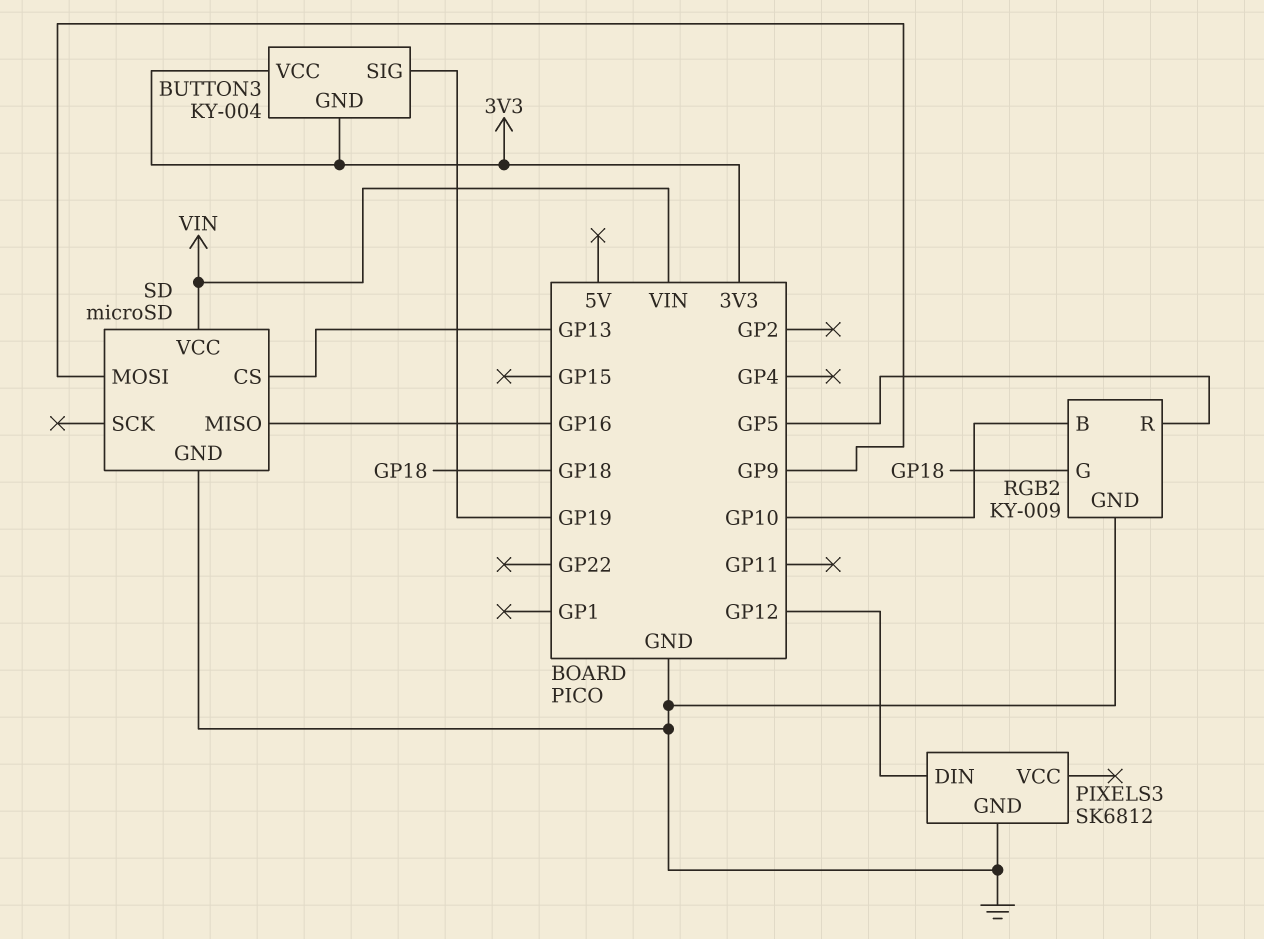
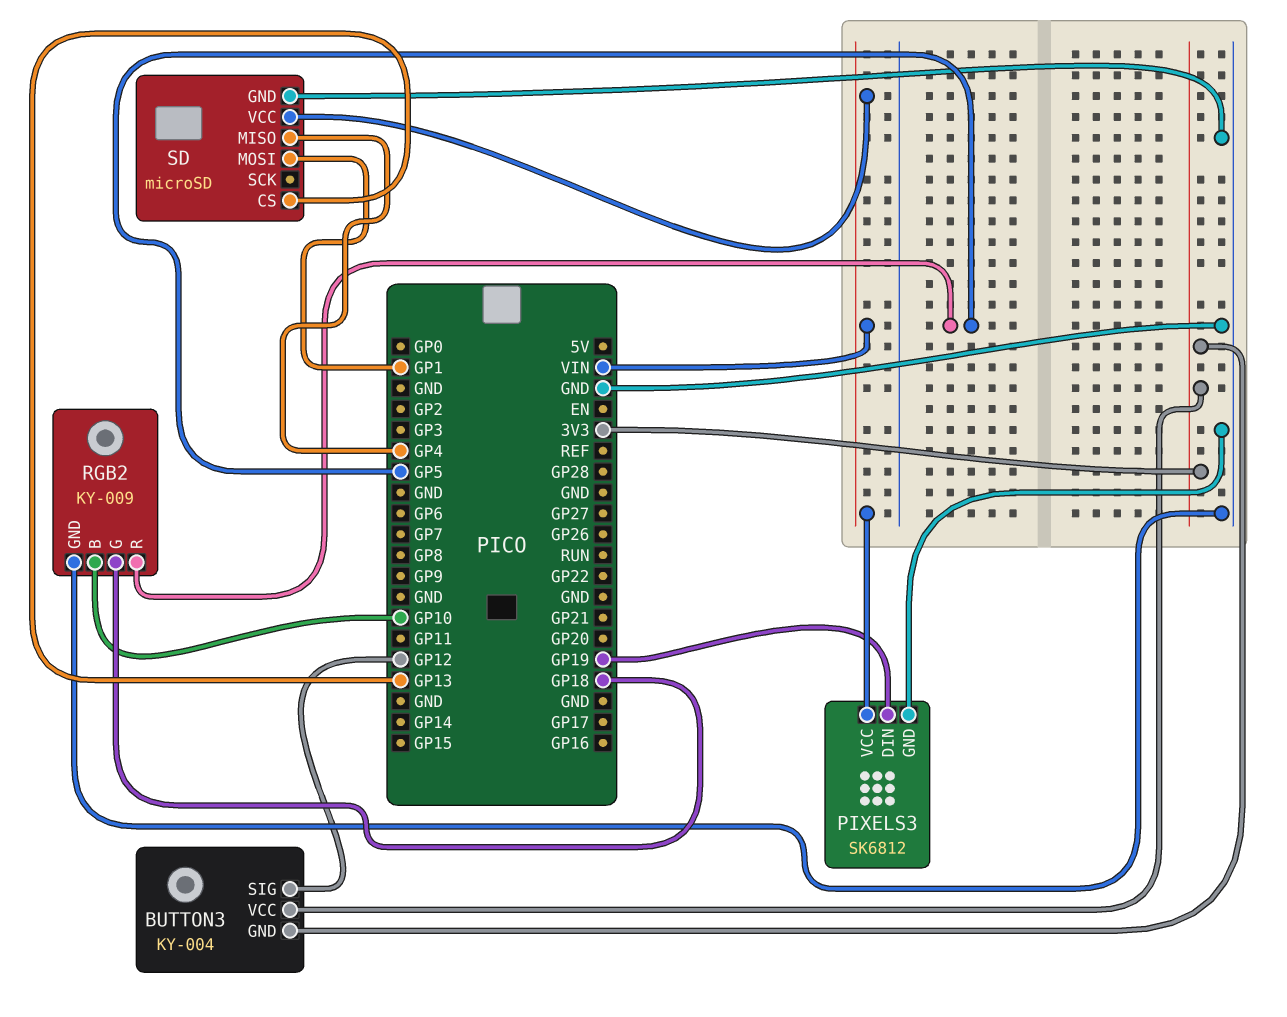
BUTTON3 pin SIG: GP19 -> GP12
PIXELS3 pin DIN: GP12 -> GP19
PIXELS3 pin VCC: none -> VIN
SD pin MISO: GP16 -> GP4
SD pin MOSI: GP9 -> GP1

